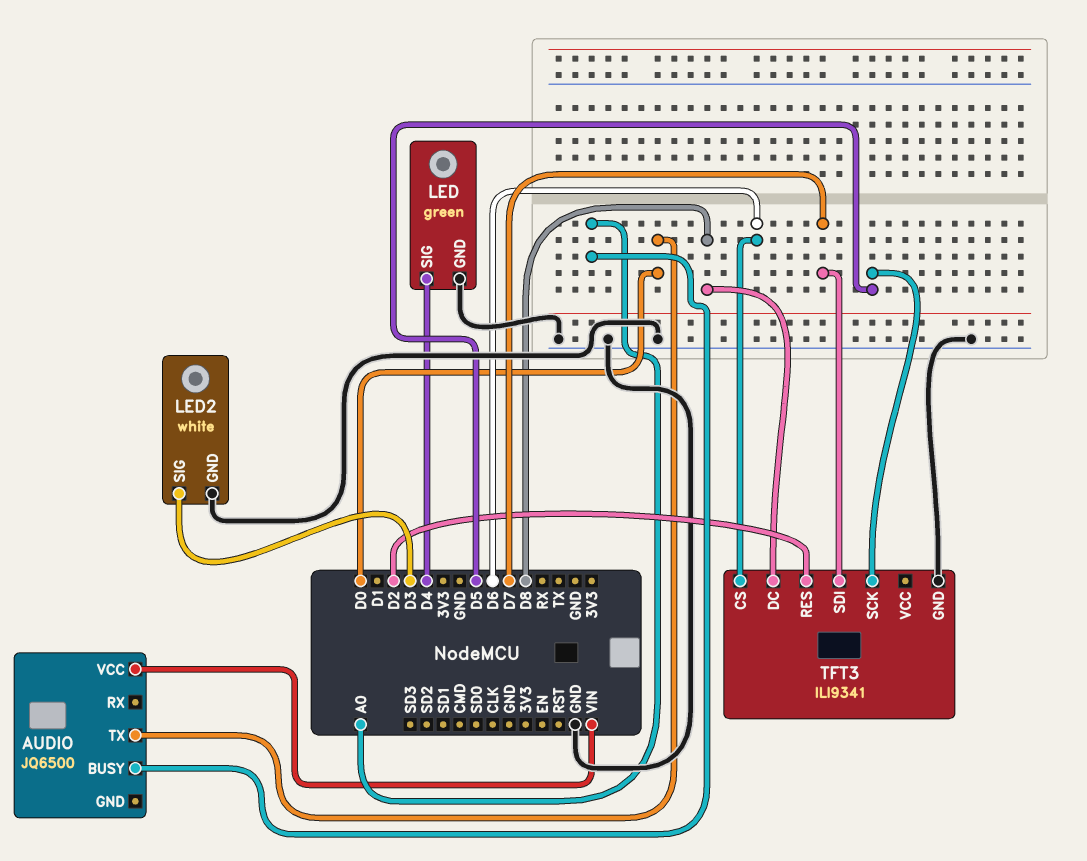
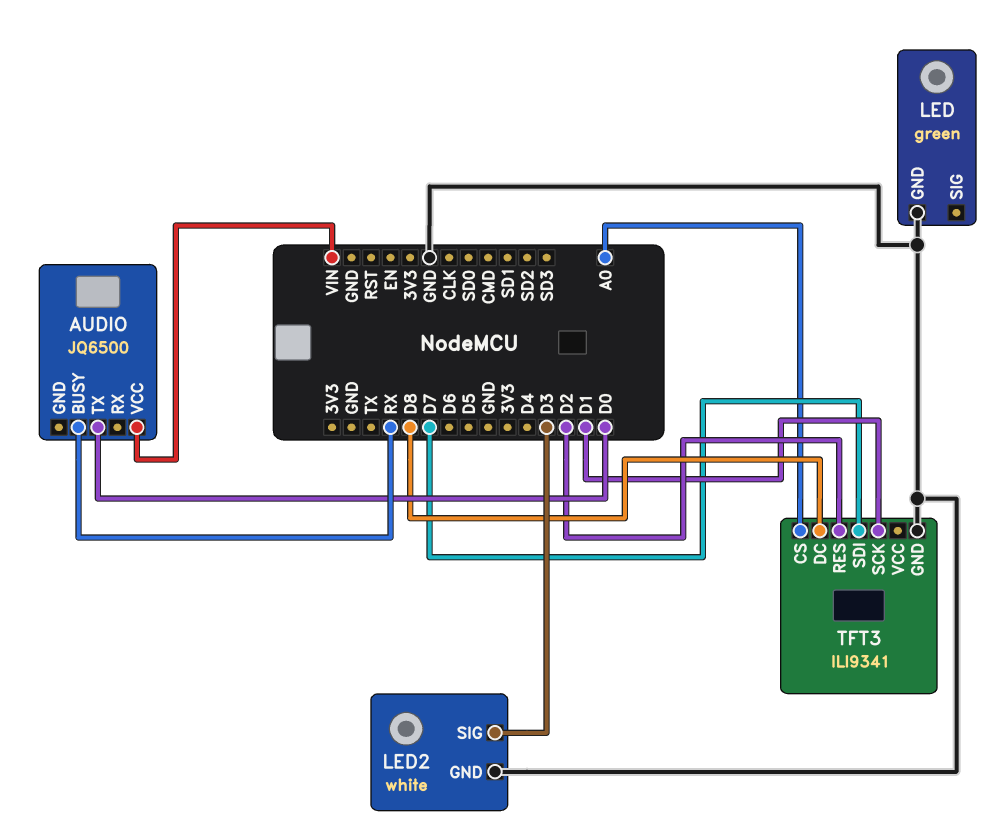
AUDIO pin BUSY: A0 -> RX
LED pin SIG: D4 -> none
TFT3 pin CS: D6 -> A0
TFT3 pin SCK: D5 -> D1

